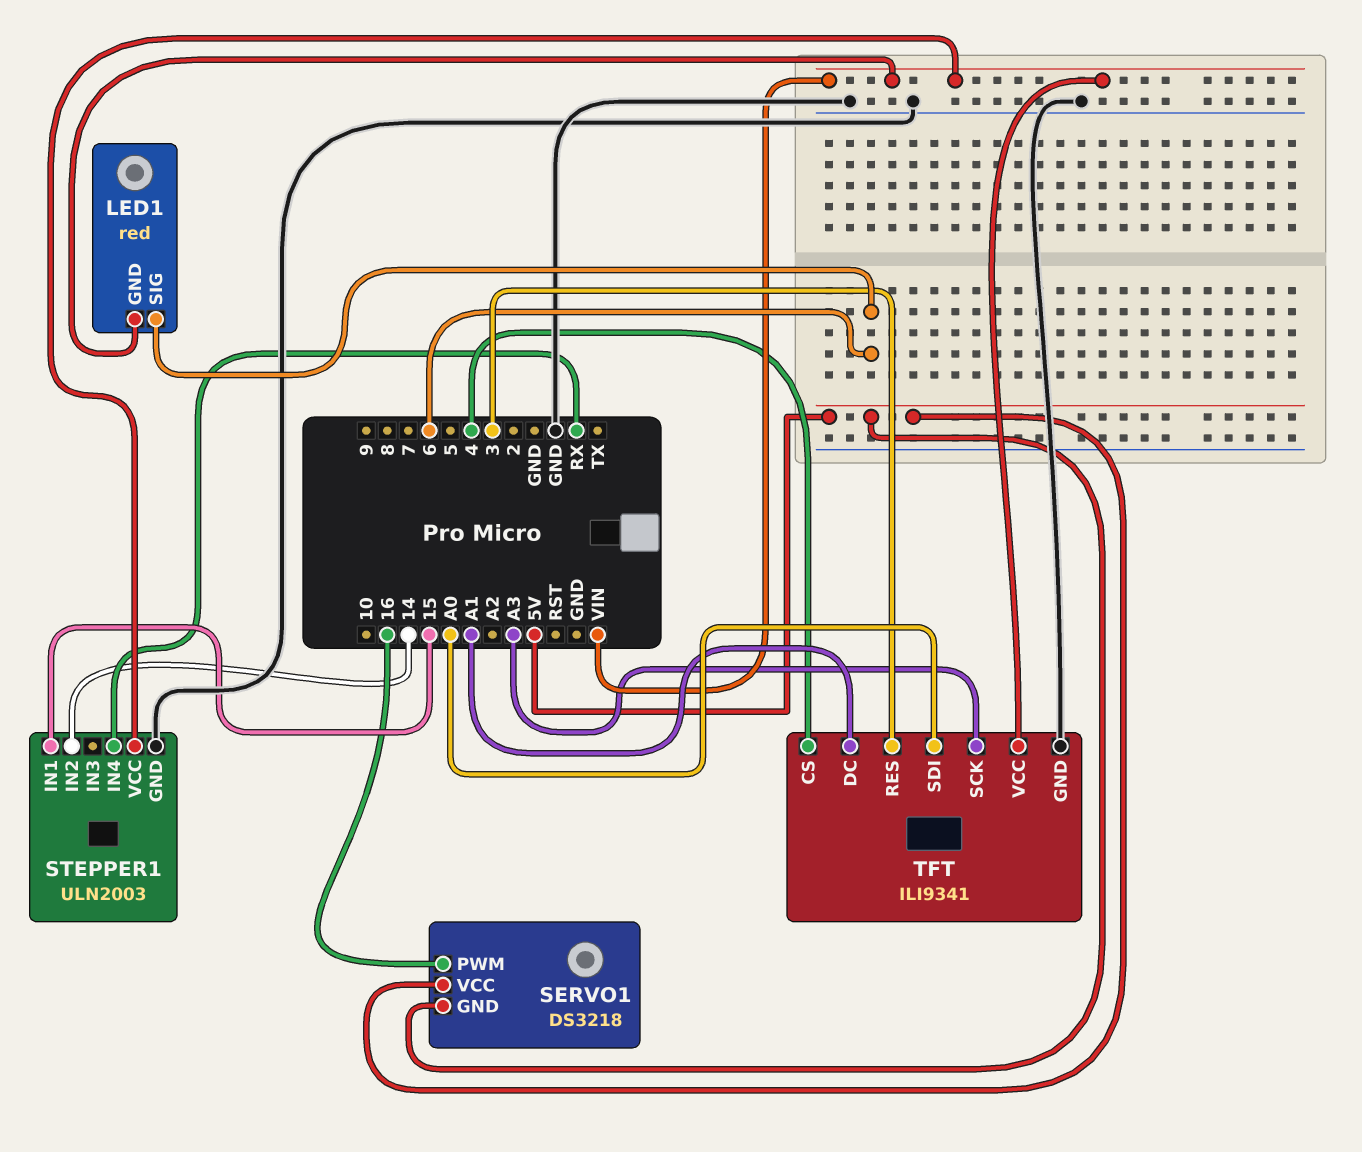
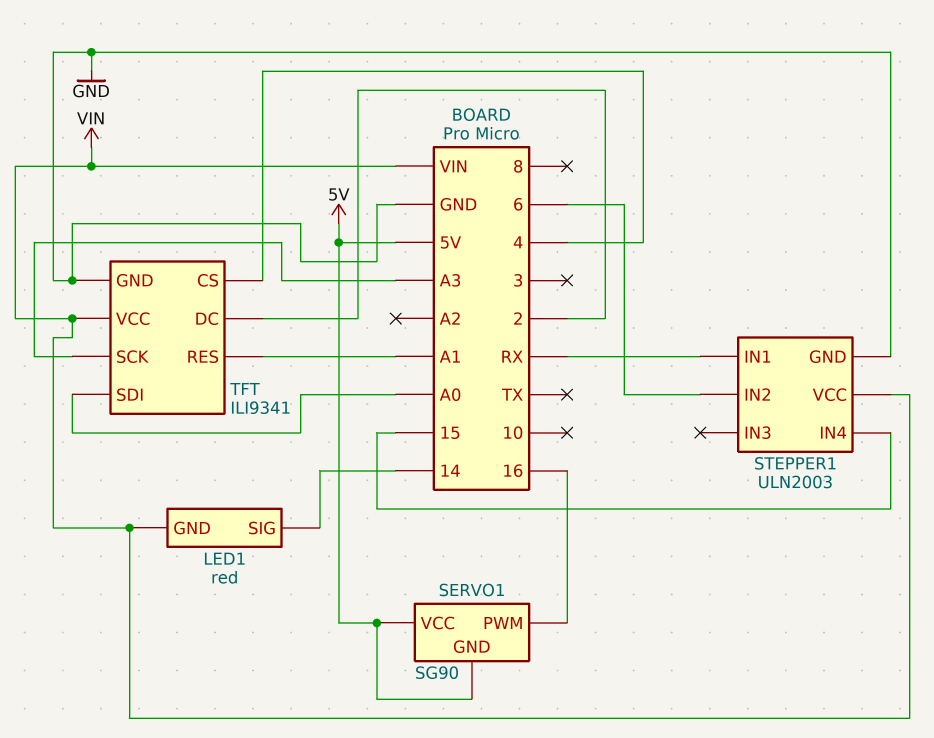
LED1 pin SIG: 6 -> 14
SERVO1: DS3218 -> SG90
STEPPER1 pin IN1: 15 -> RX
STEPPER1 pin IN2: 14 -> 6
STEPPER1 pin IN4: RX -> 15
TFT pin DC: A1 -> 2
TFT pin RES: 3 -> A1

